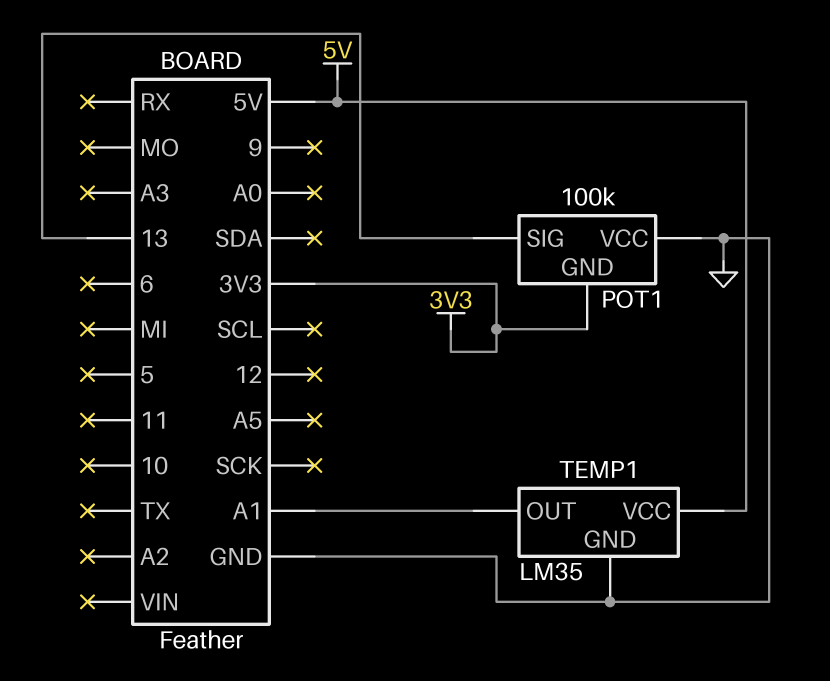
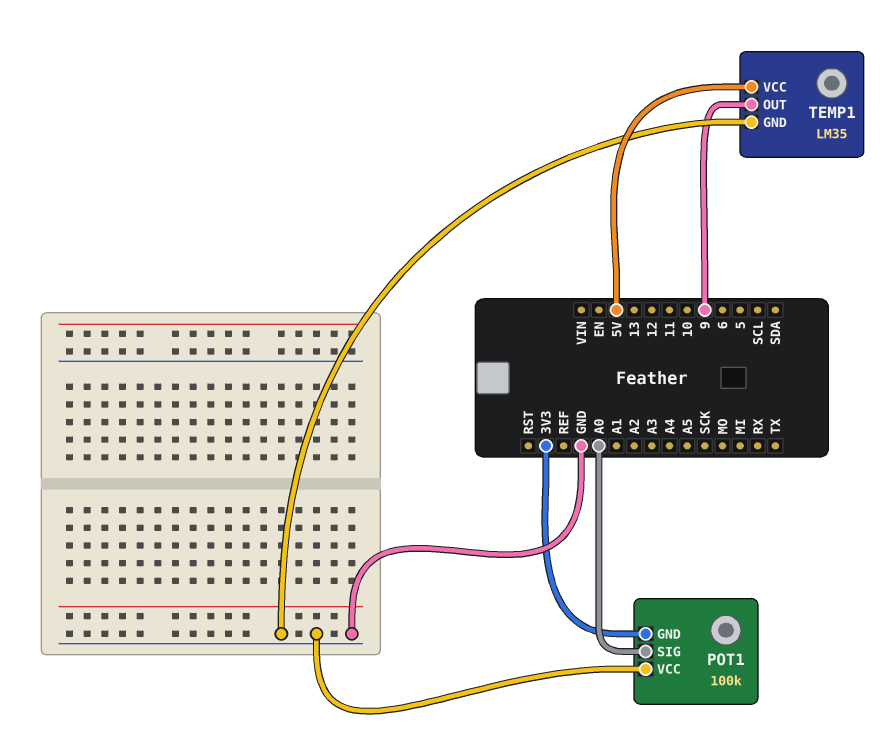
POT1 pin SIG: 13 -> A0
TEMP1 pin OUT: A1 -> 9

